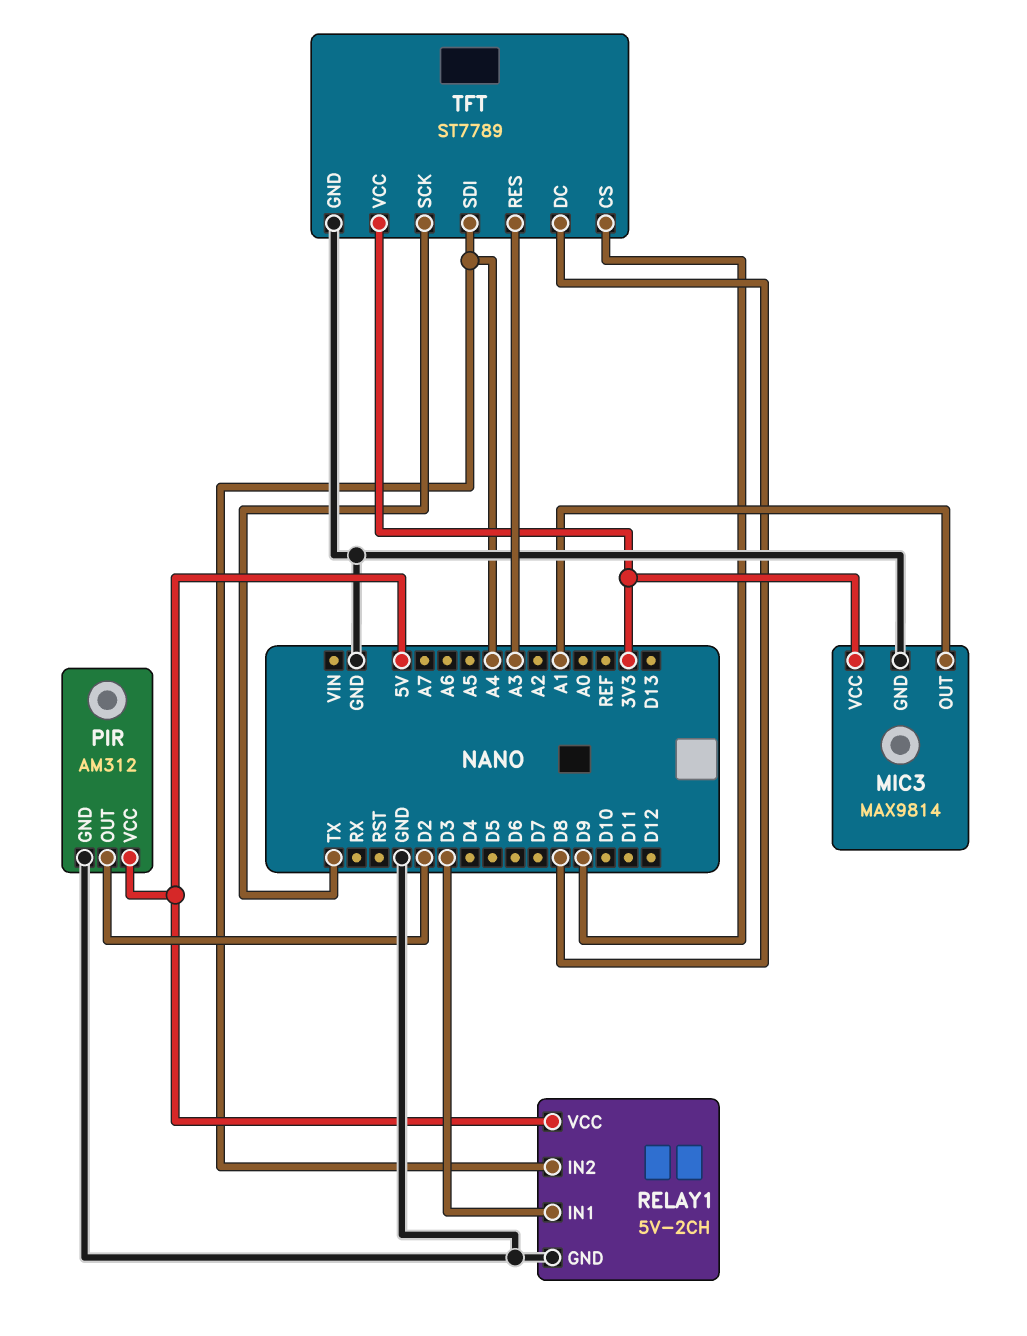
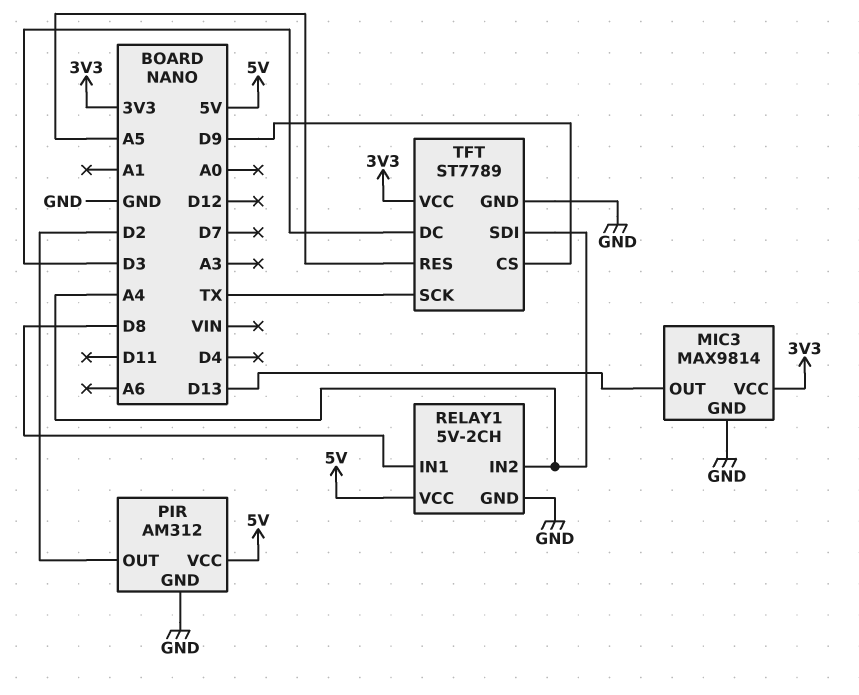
MIC3 pin OUT: A1 -> D13
RELAY1 pin IN1: D3 -> D8
TFT pin DC: D8 -> D3
TFT pin RES: A3 -> A5

